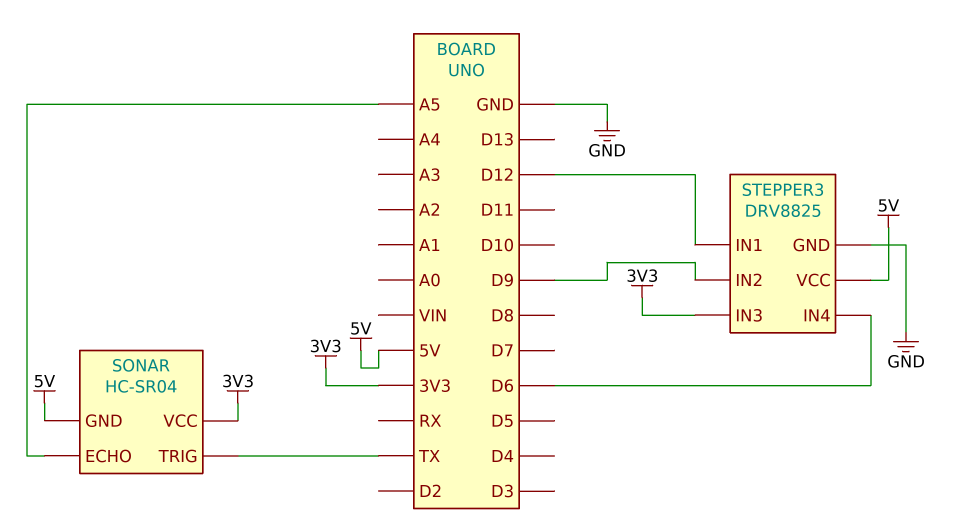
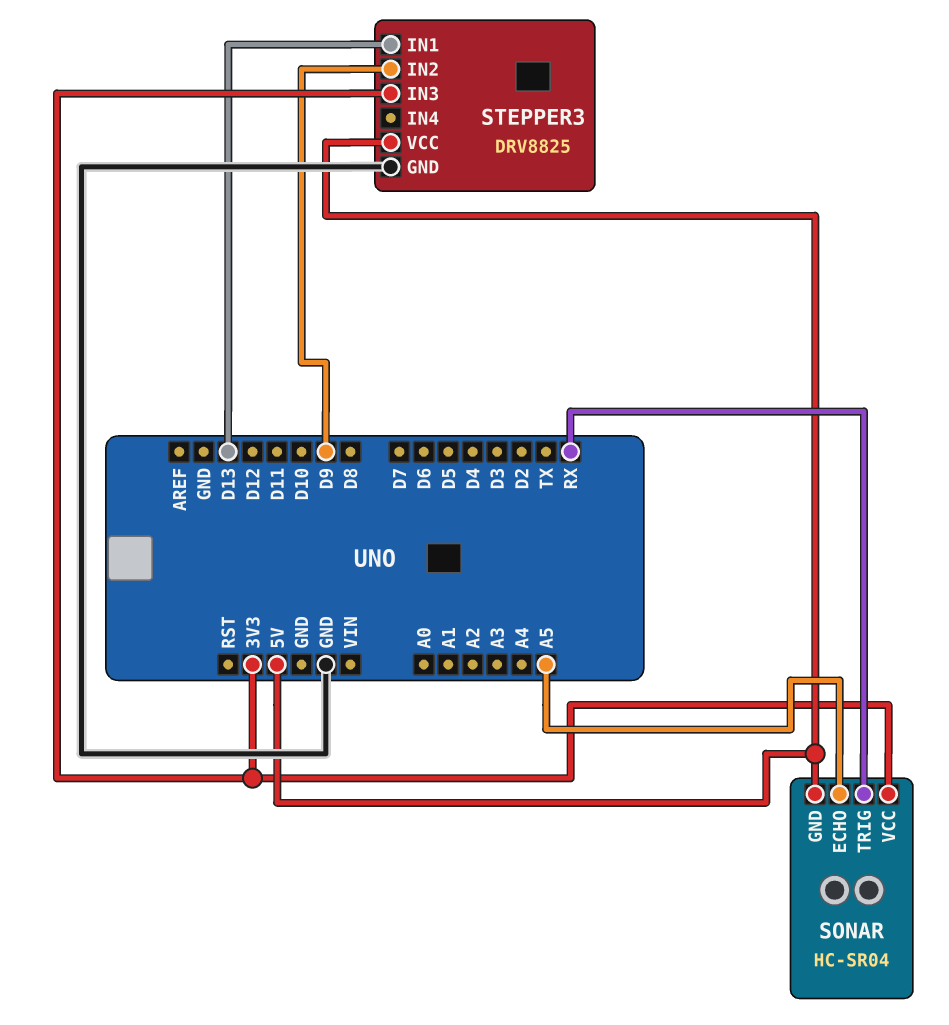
SONAR pin TRIG: TX -> RX
STEPPER3 pin IN1: D12 -> D13
STEPPER3 pin IN4: D6 -> none

